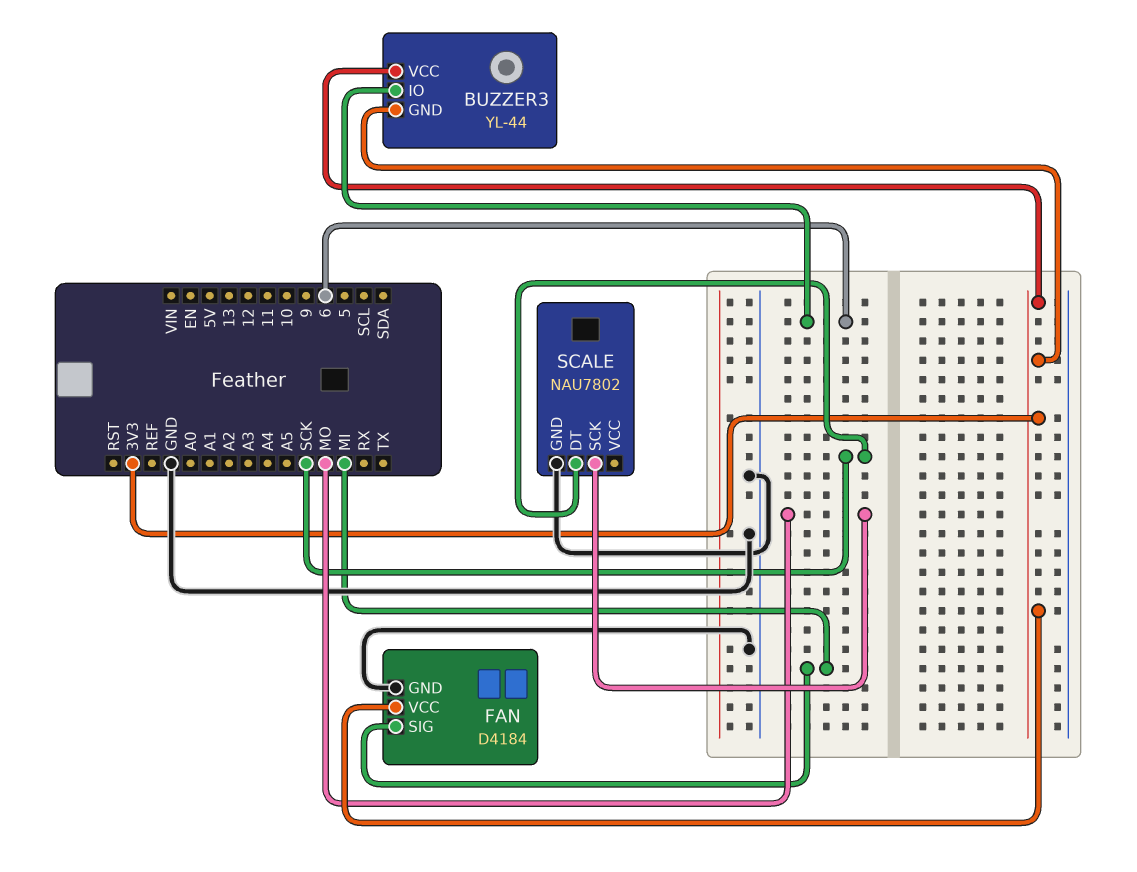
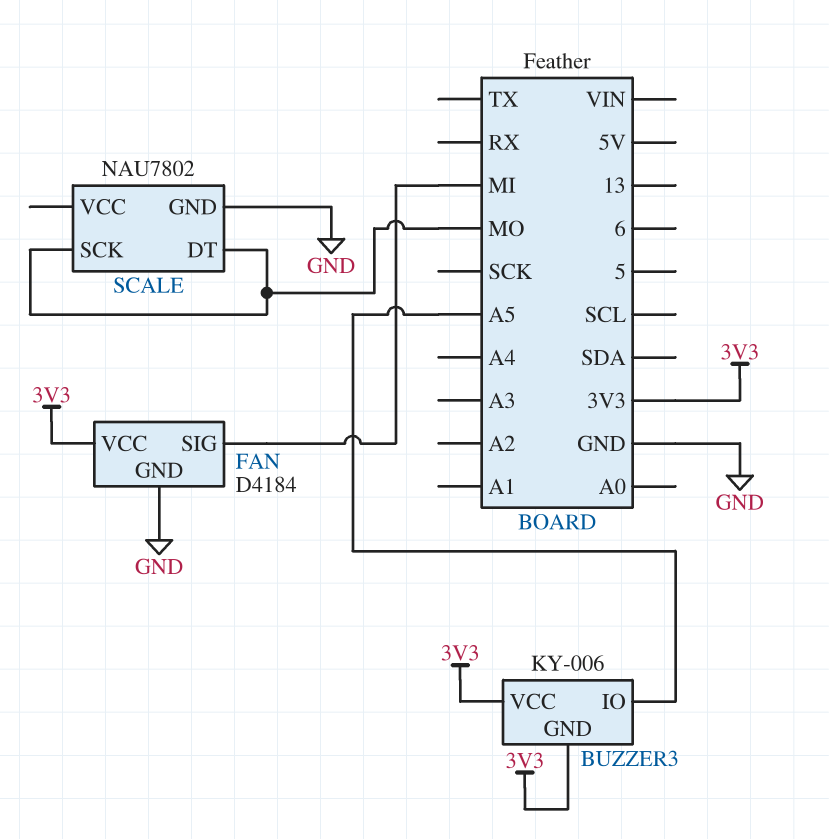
BUZZER3: YL-44 -> KY-006
BUZZER3 pin IO: 6 -> A5
SCALE pin DT: SCK -> MO

